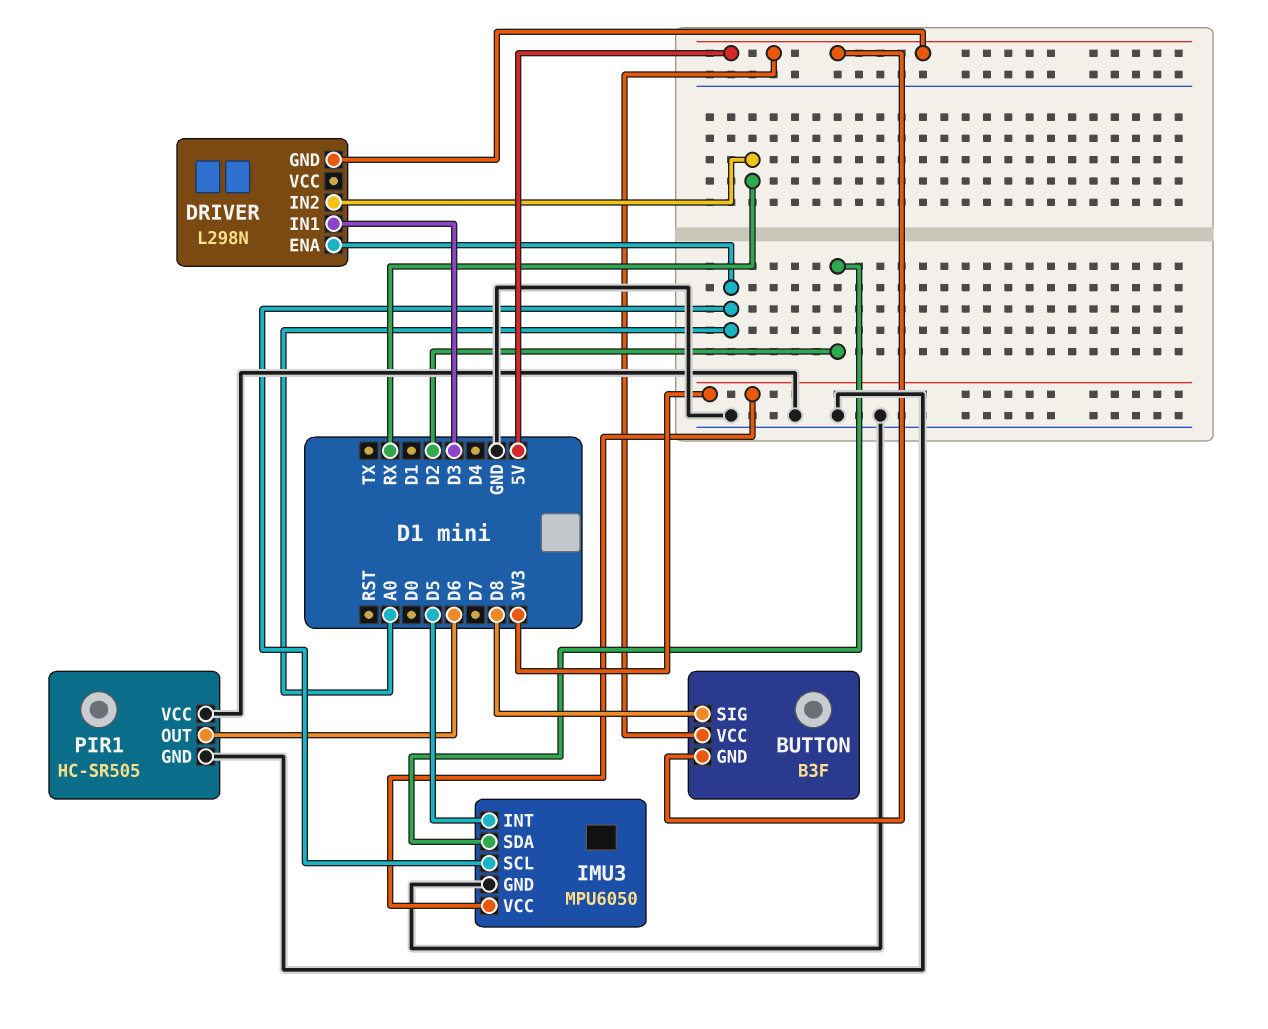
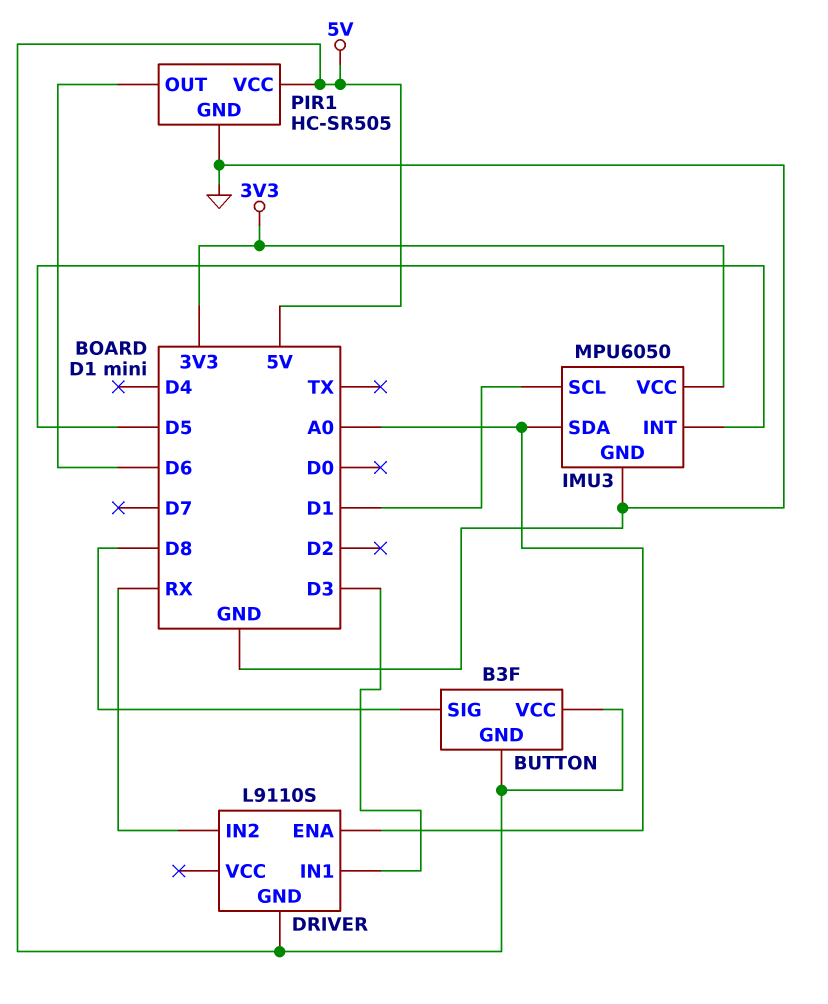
DRIVER: L298N -> L9110S
IMU3 pin SCL: A0 -> D1
IMU3 pin SDA: D2 -> A0
PIR1 pin VCC: GND -> 5V

